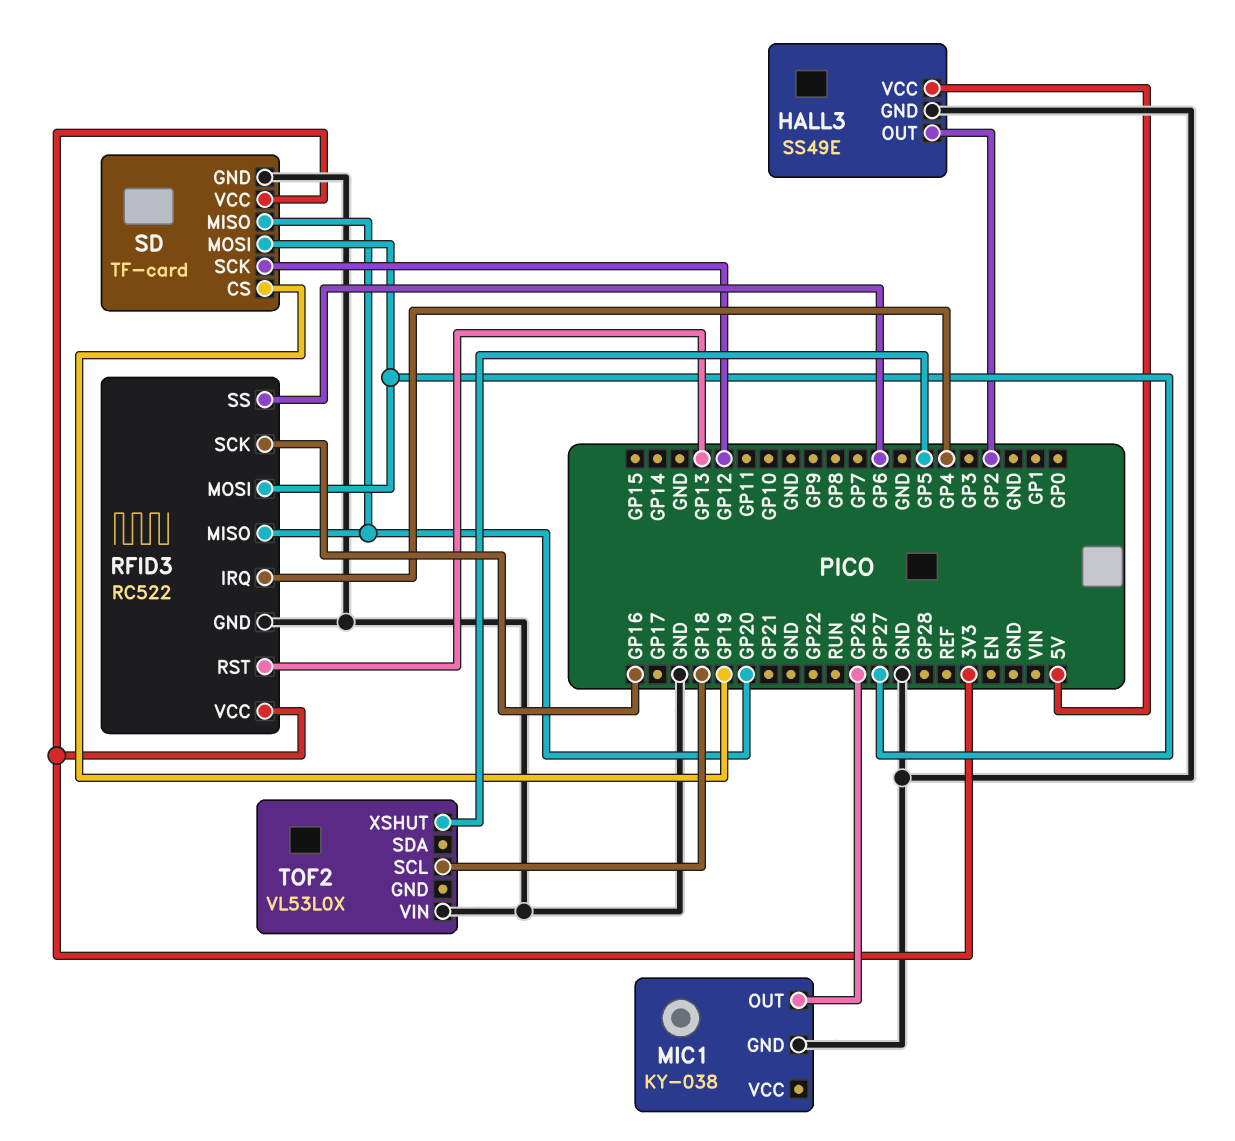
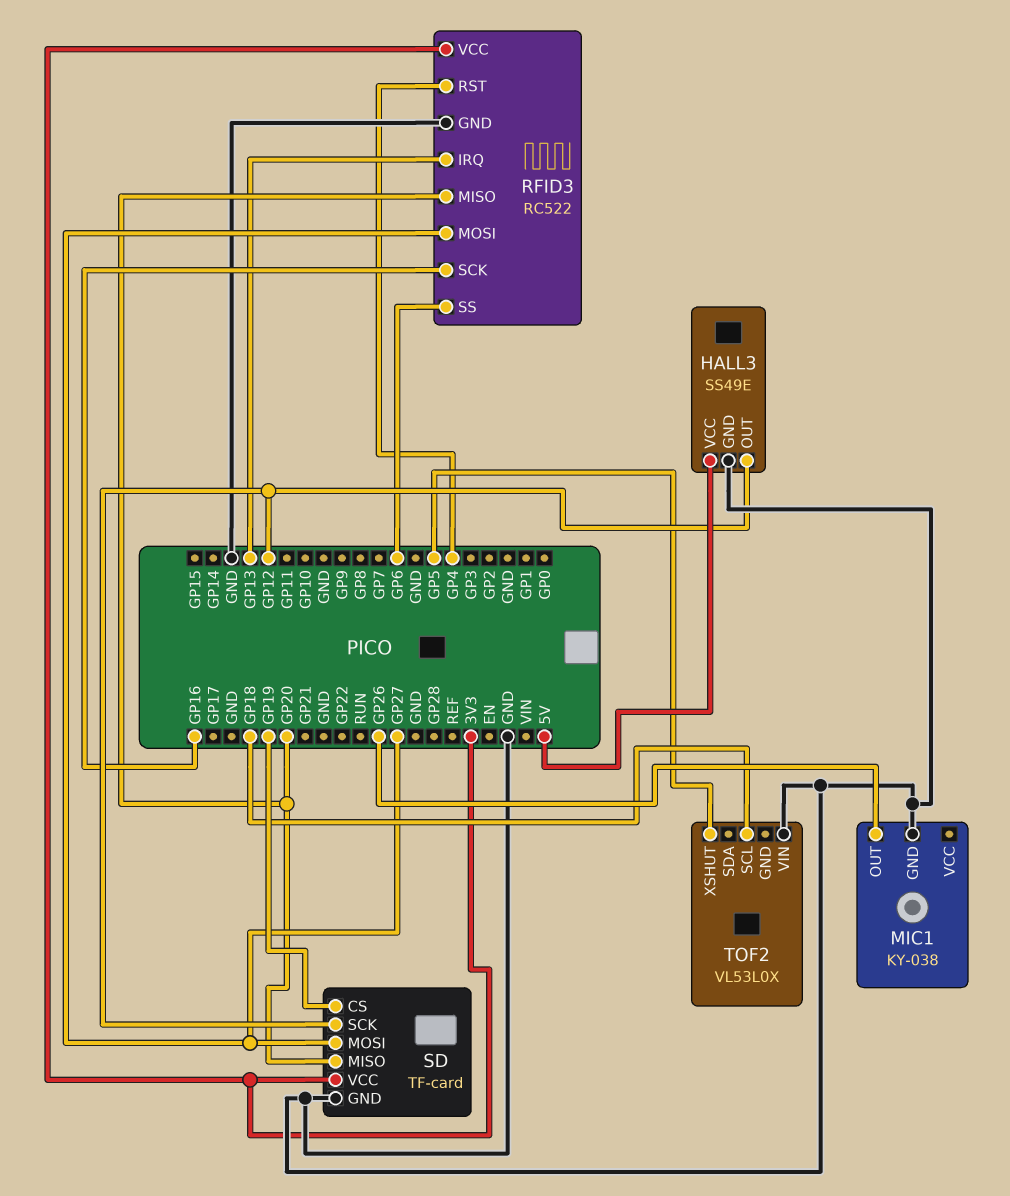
HALL3 pin OUT: GP2 -> GP12
RFID3 pin IRQ: GP4 -> GP13
RFID3 pin RST: GP13 -> GP4

